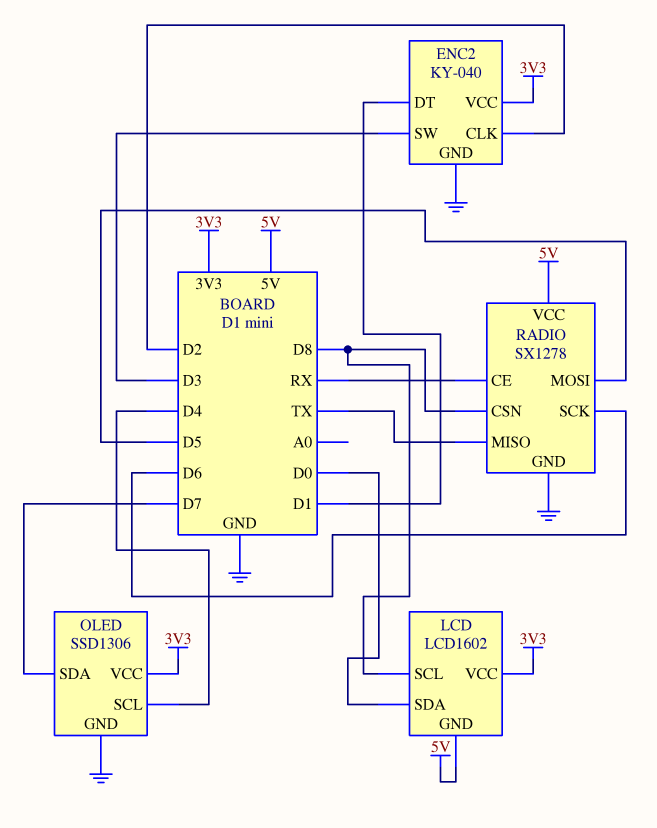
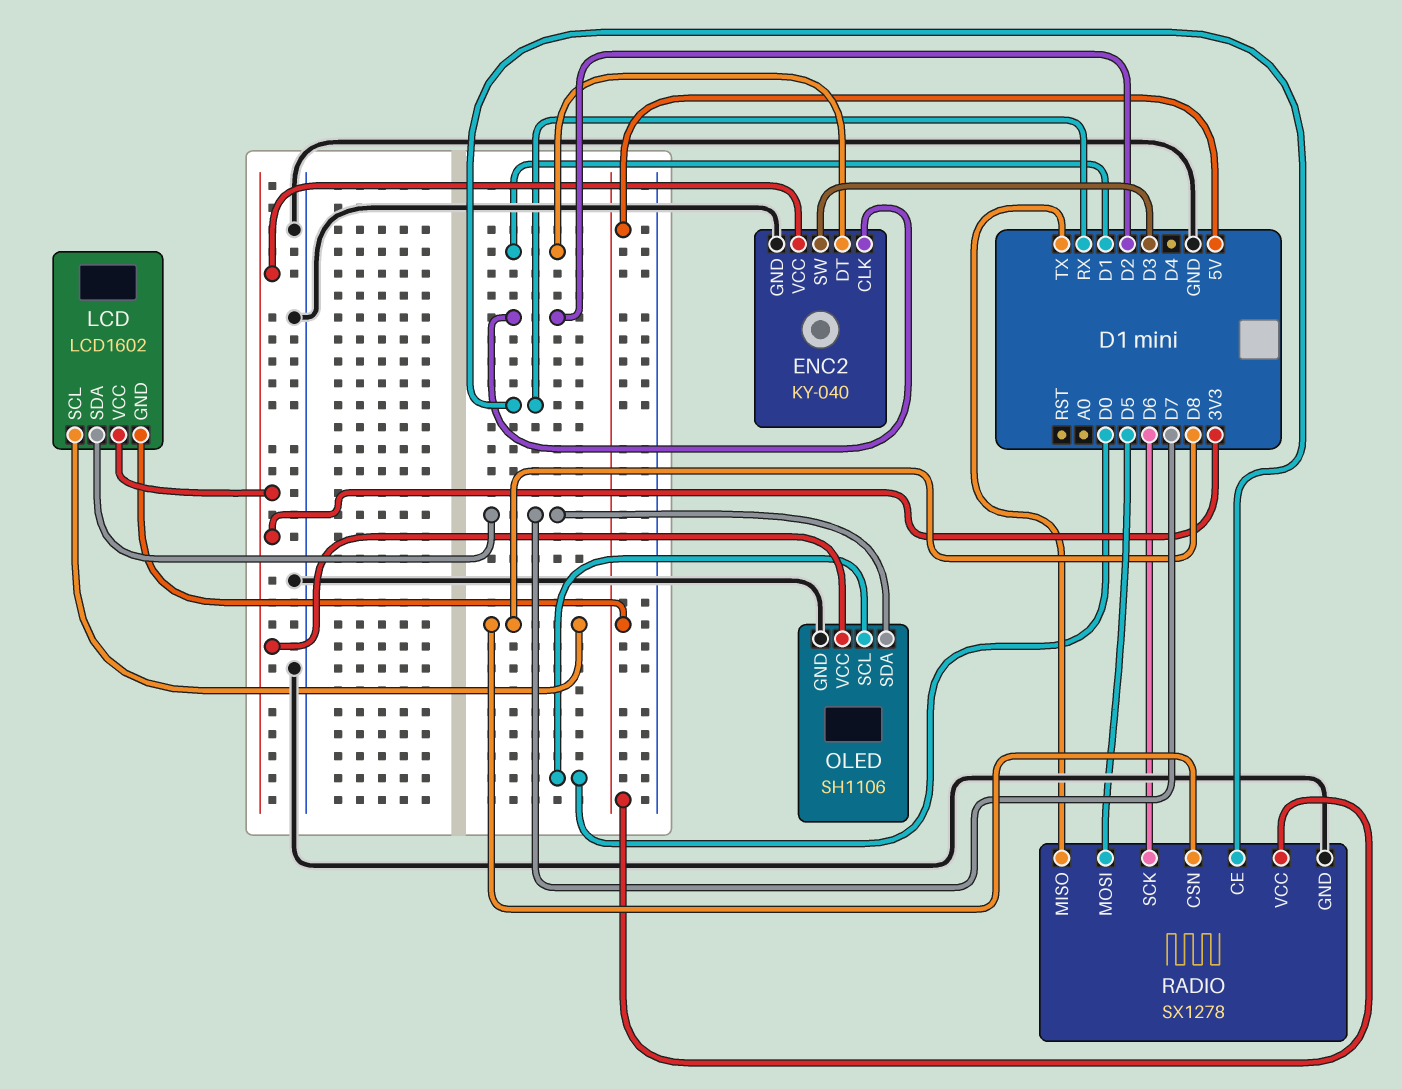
LCD pin SDA: D0 -> D7
OLED: SSD1306 -> SH1106
OLED pin SCL: D4 -> D0

